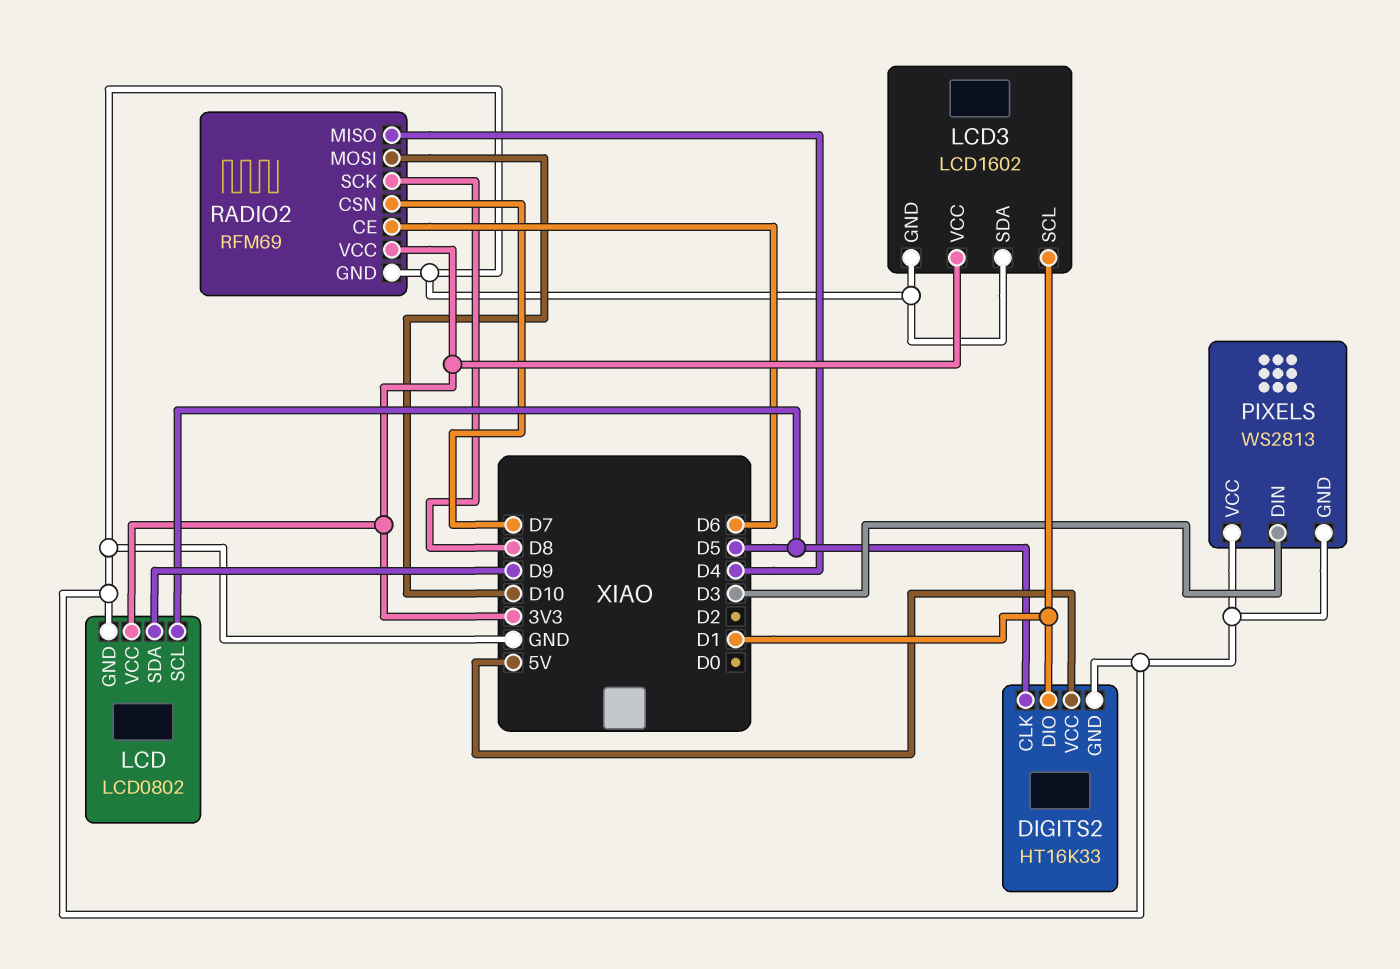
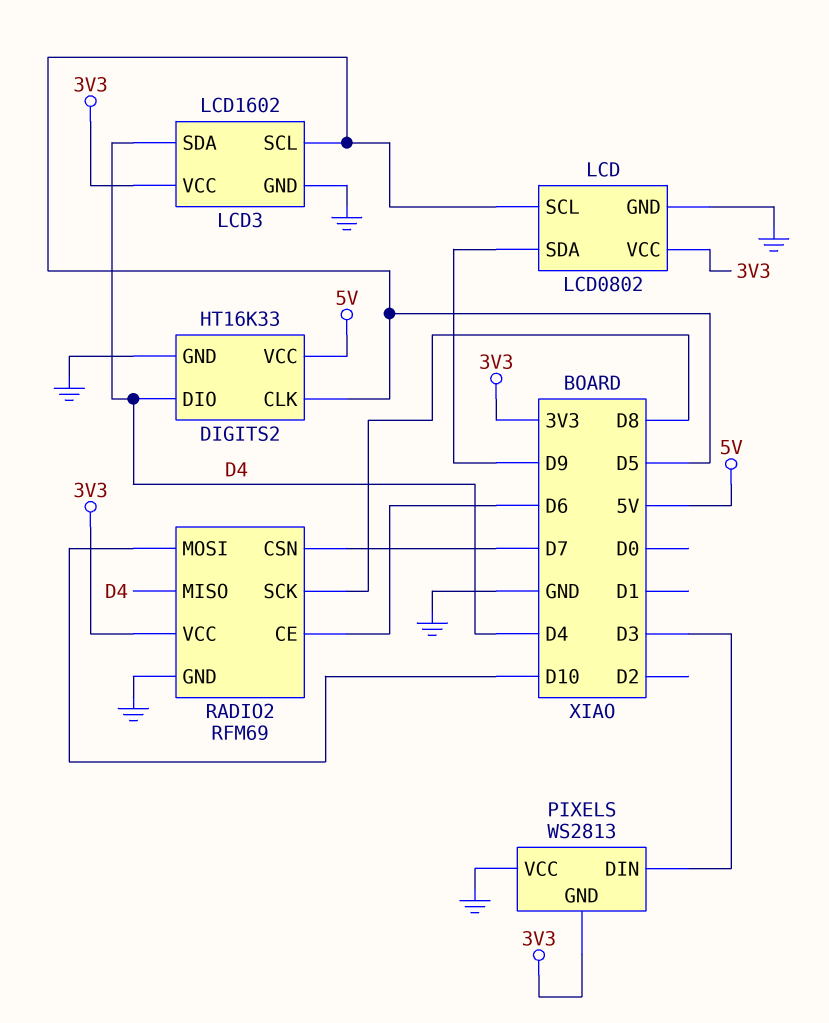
DIGITS2 pin DIO: D1 -> D4
LCD3 pin SCL: D1 -> D5
LCD3 pin SDA: GND -> D4
PIXELS pin GND: GND -> 3V3

